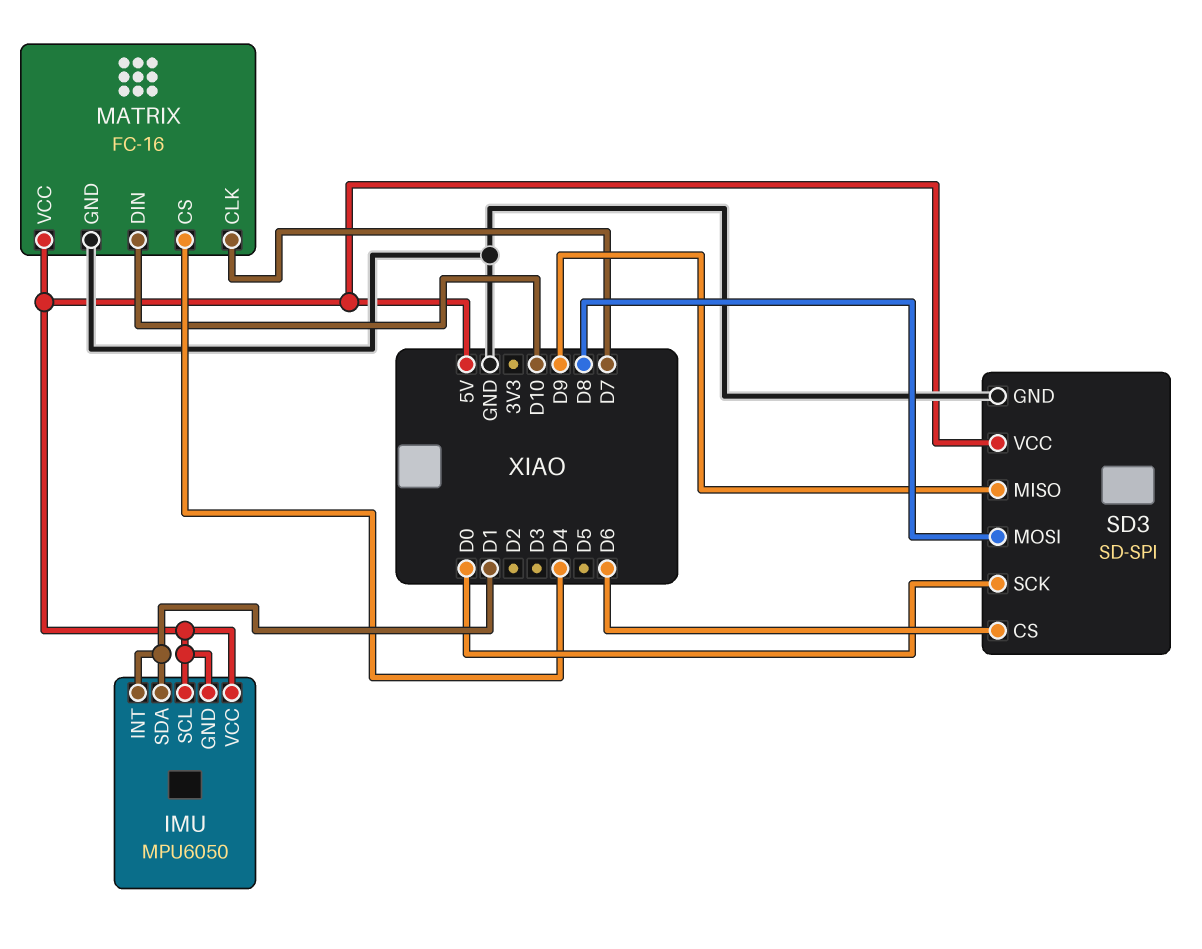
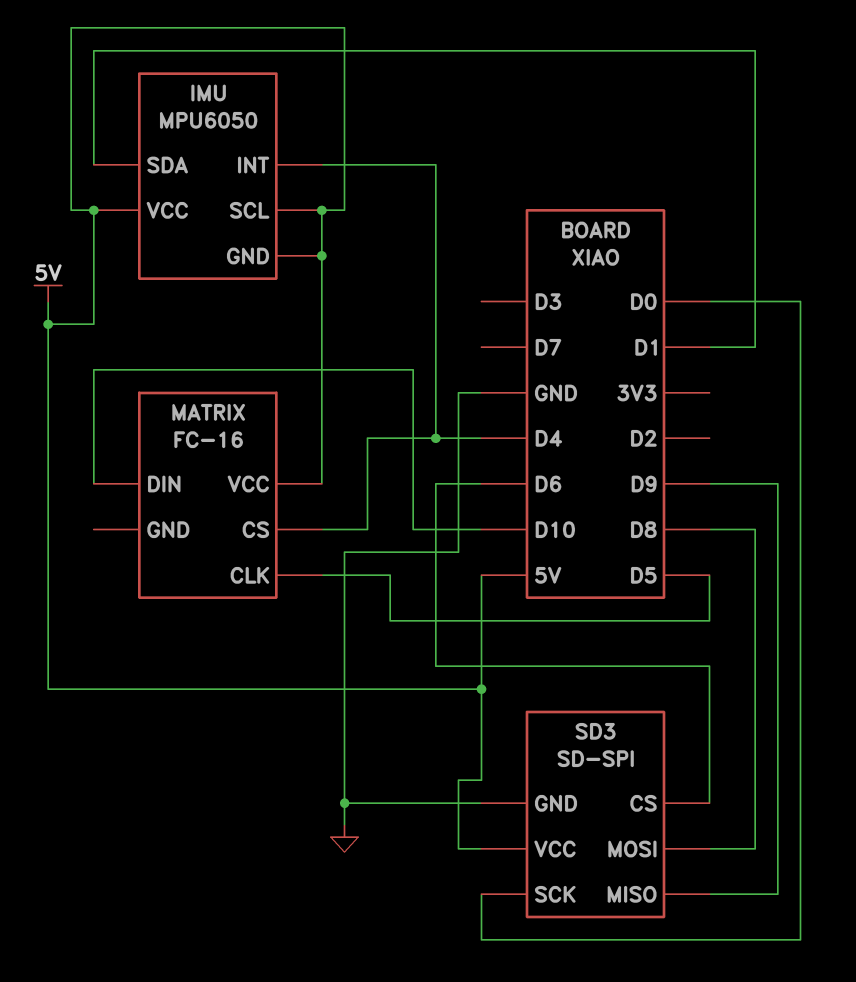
IMU pin INT: D1 -> D4
MATRIX pin CLK: D7 -> D5
MATRIX pin GND: GND -> none

